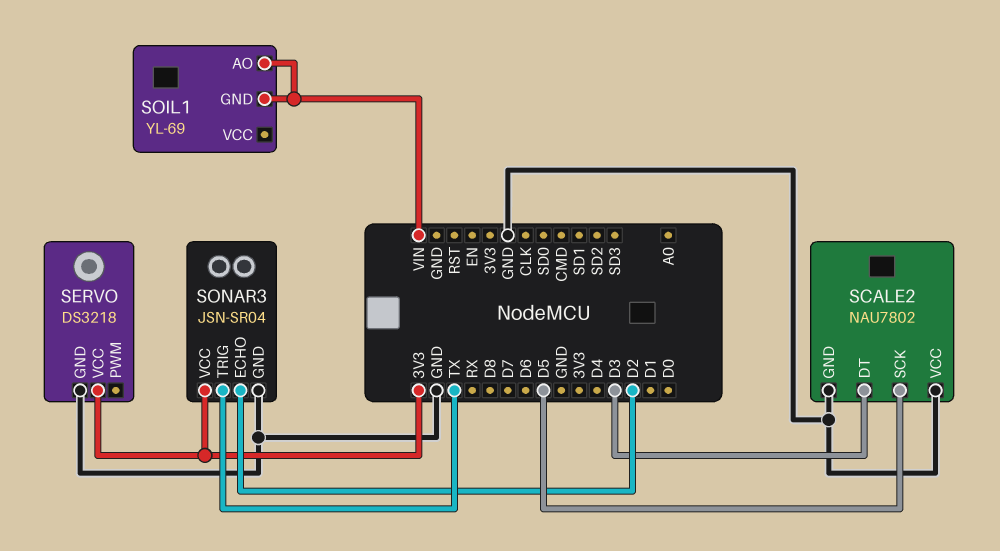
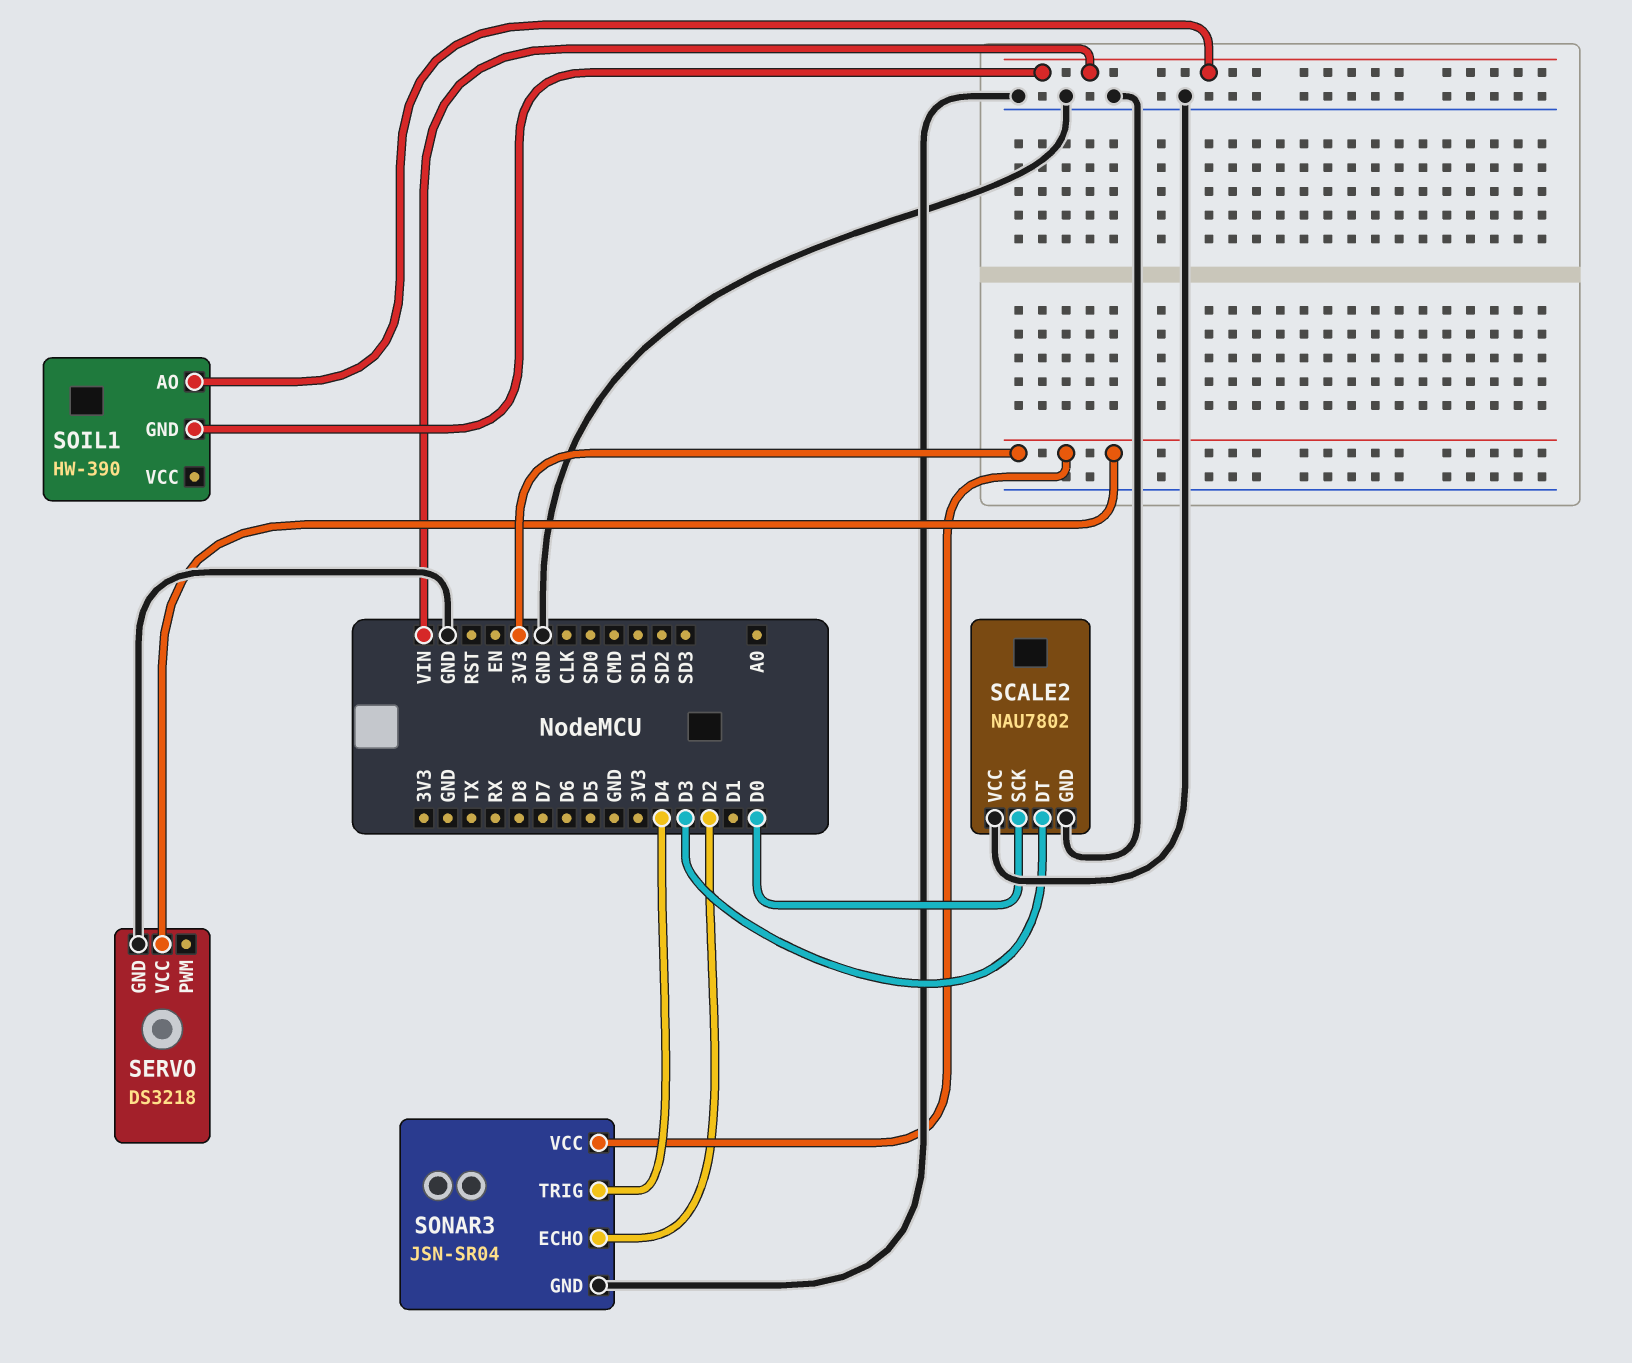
SCALE2 pin SCK: D5 -> D0
SOIL1: YL-69 -> HW-390
SONAR3 pin TRIG: TX -> D4

